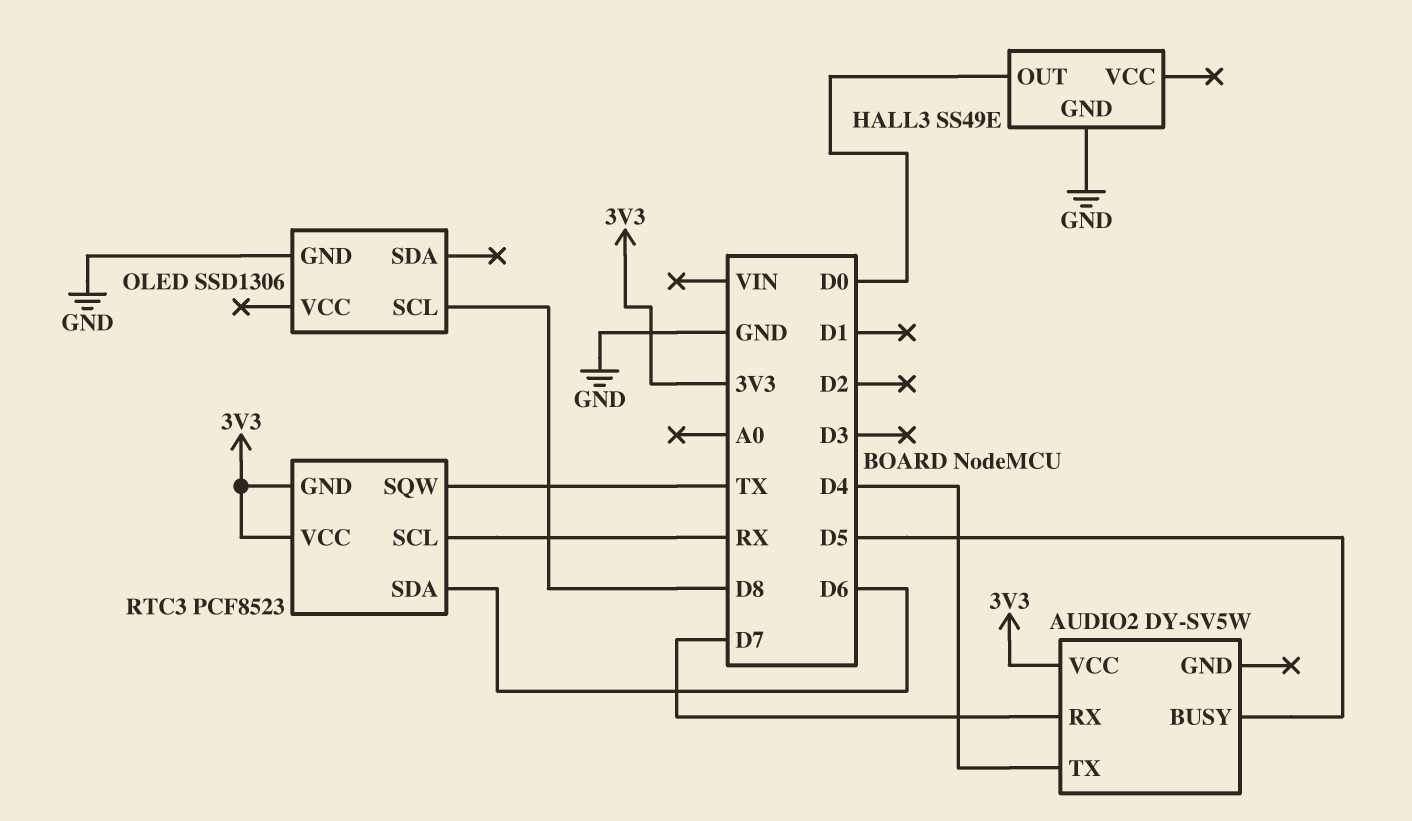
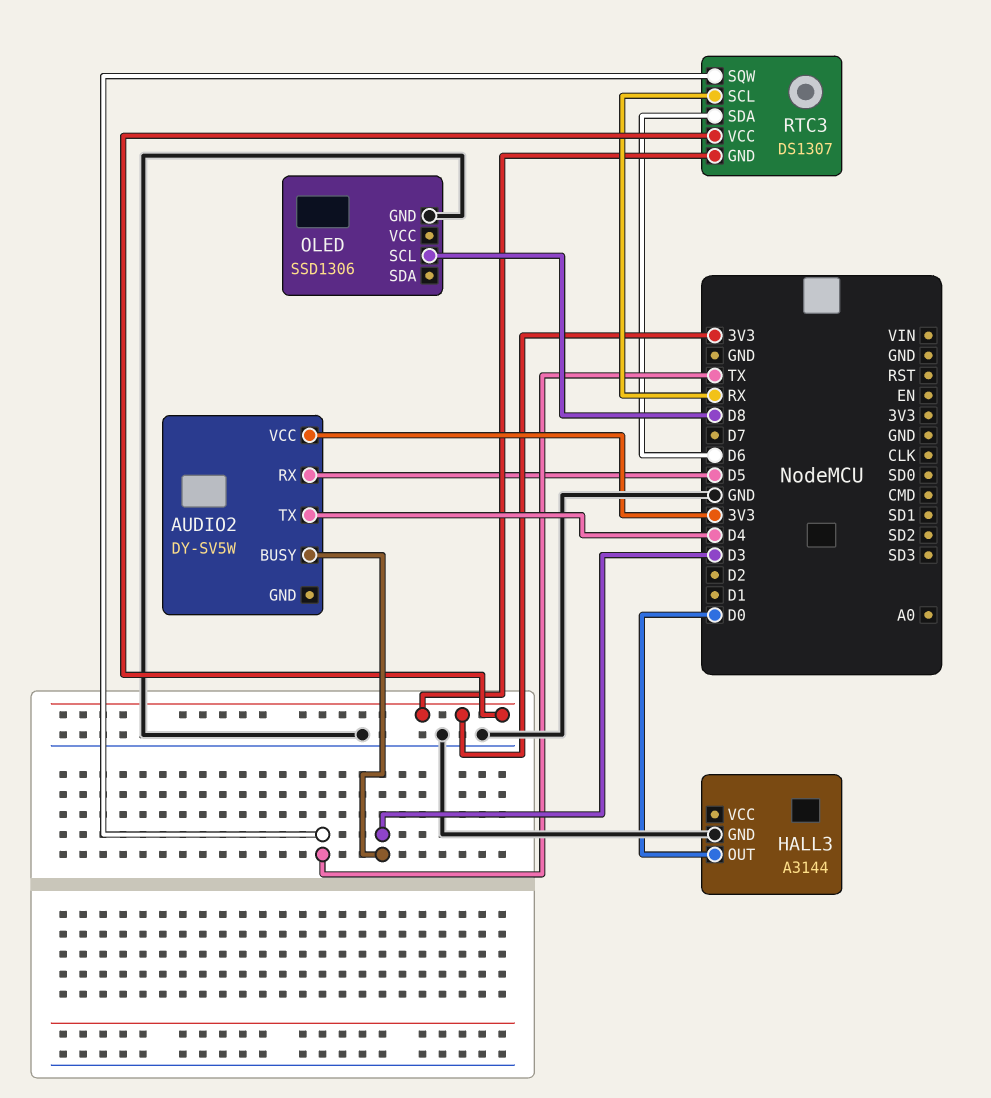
AUDIO2 pin BUSY: D5 -> D3
AUDIO2 pin RX: D7 -> D5
HALL3: SS49E -> A3144
RTC3: PCF8523 -> DS1307

